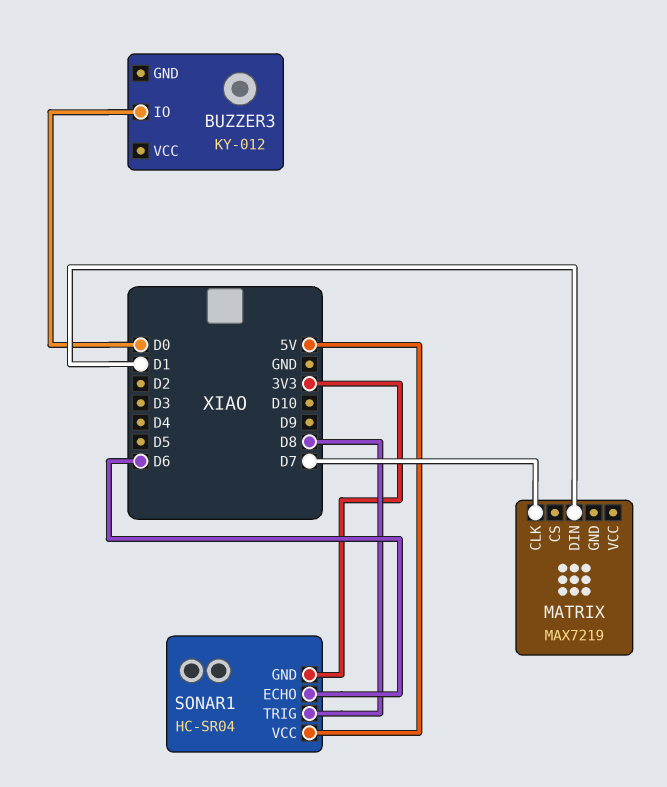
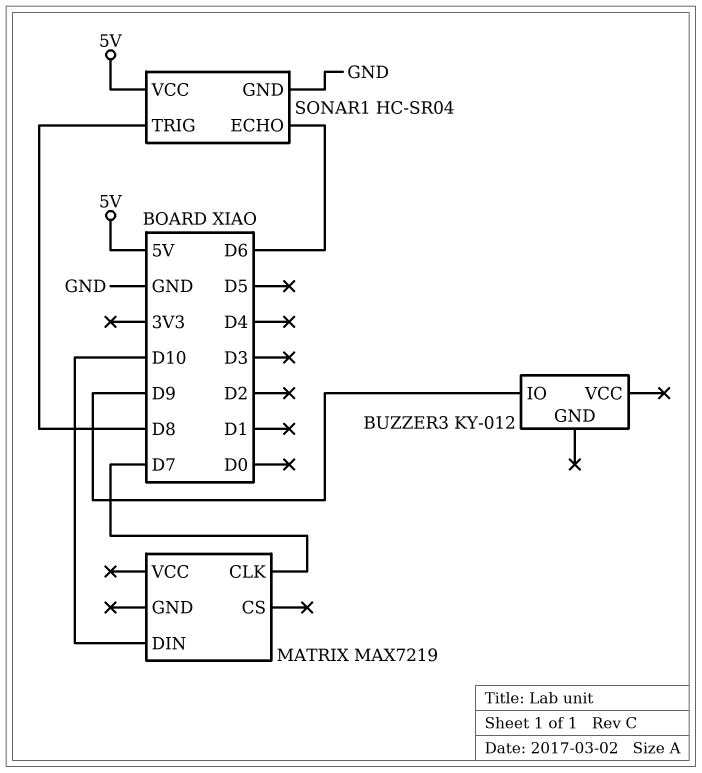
BUZZER3 pin IO: D0 -> D9
MATRIX pin DIN: D1 -> D10
SONAR1 pin GND: 3V3 -> GND

